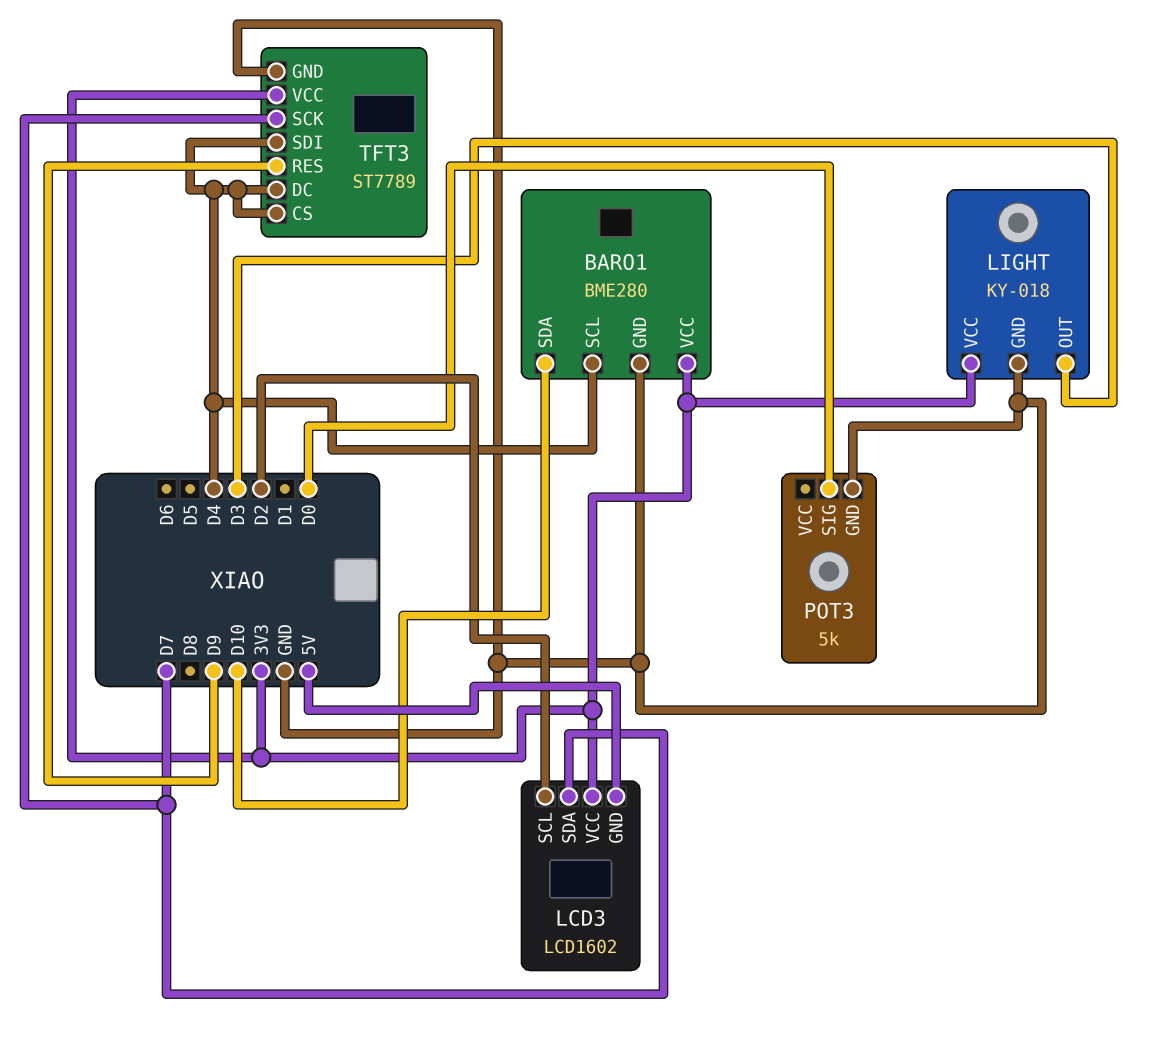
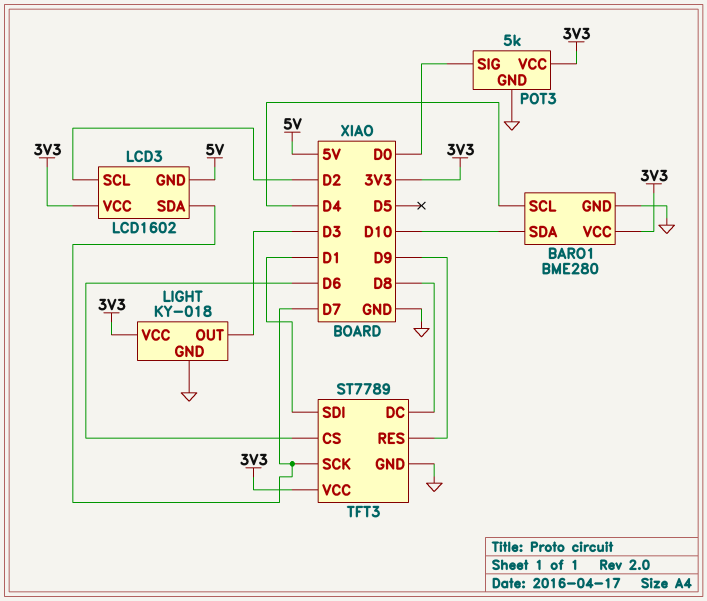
POT3 pin VCC: none -> 3V3
TFT3 pin CS: D4 -> D6
TFT3 pin DC: D4 -> D8
TFT3 pin SDI: D4 -> D1

